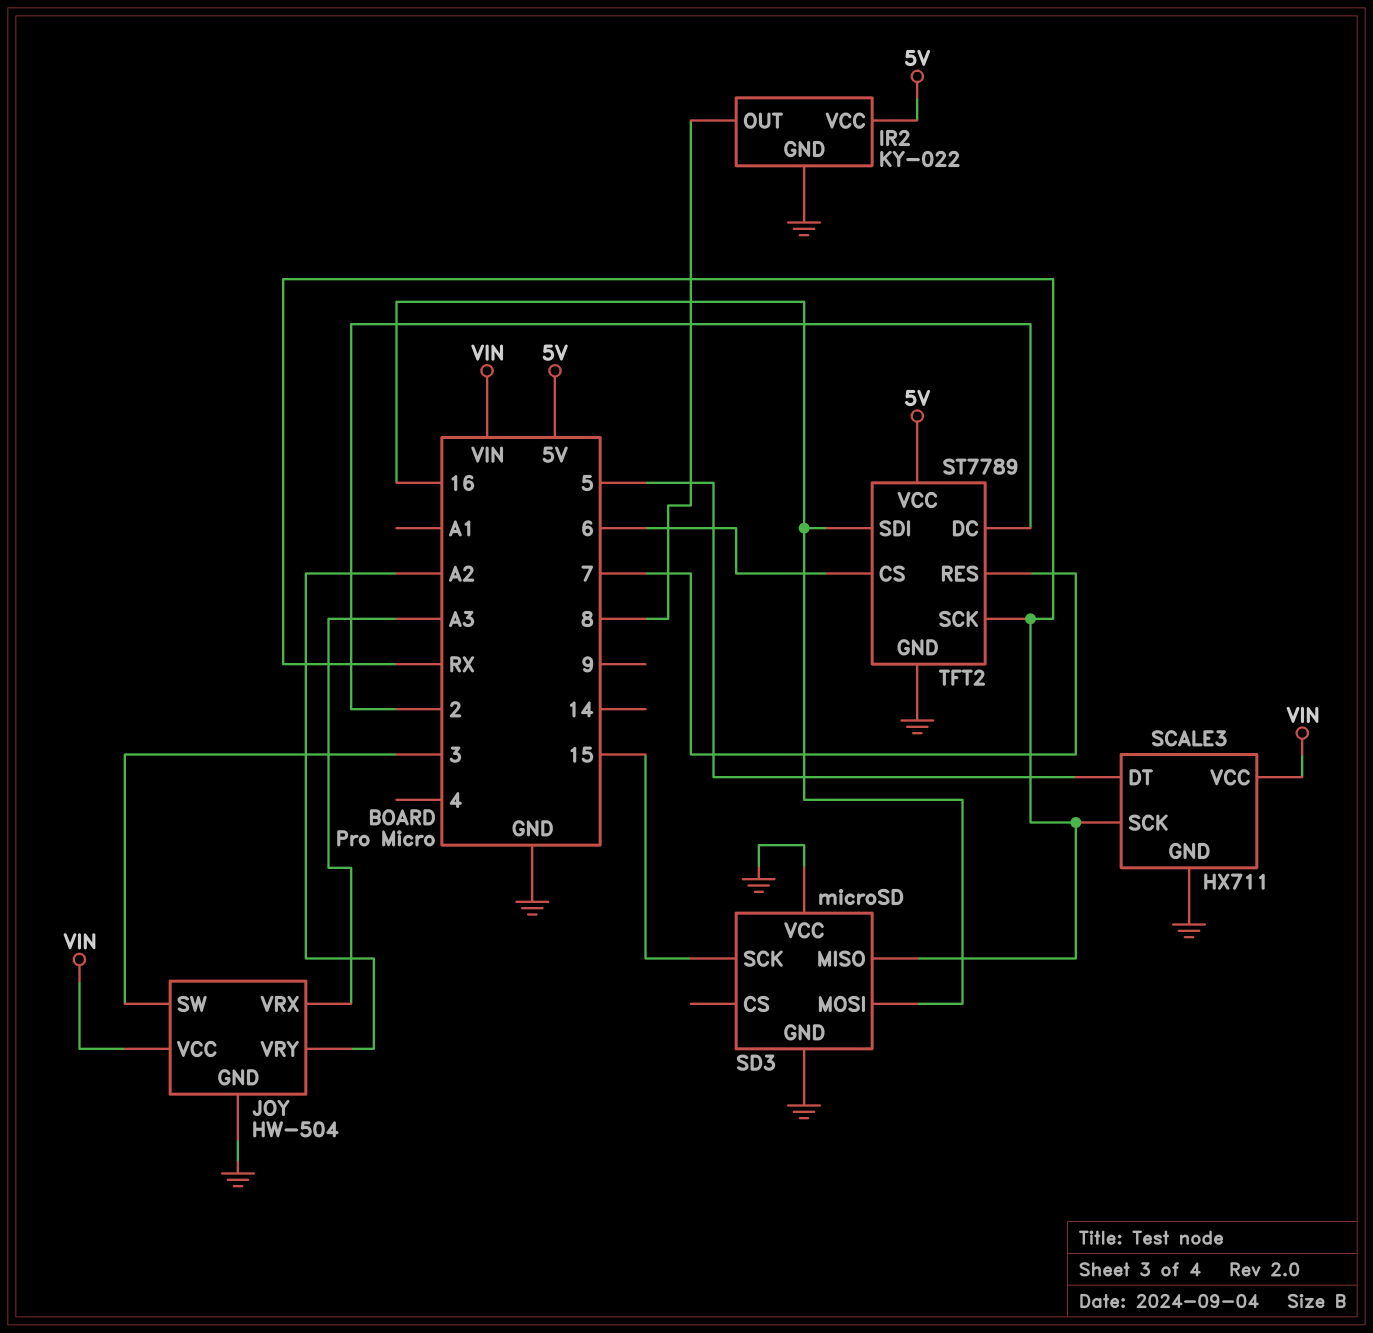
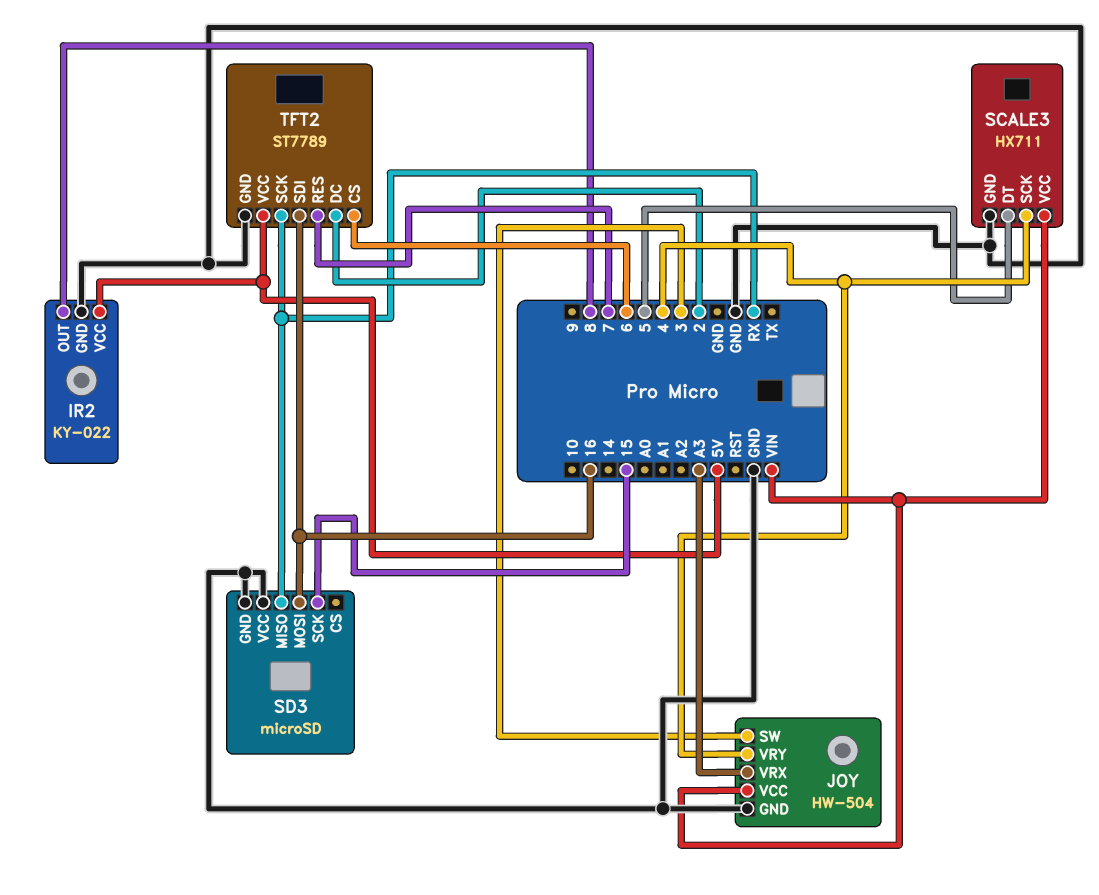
JOY pin VRY: A2 -> 4
SCALE3 pin SCK: RX -> 4

